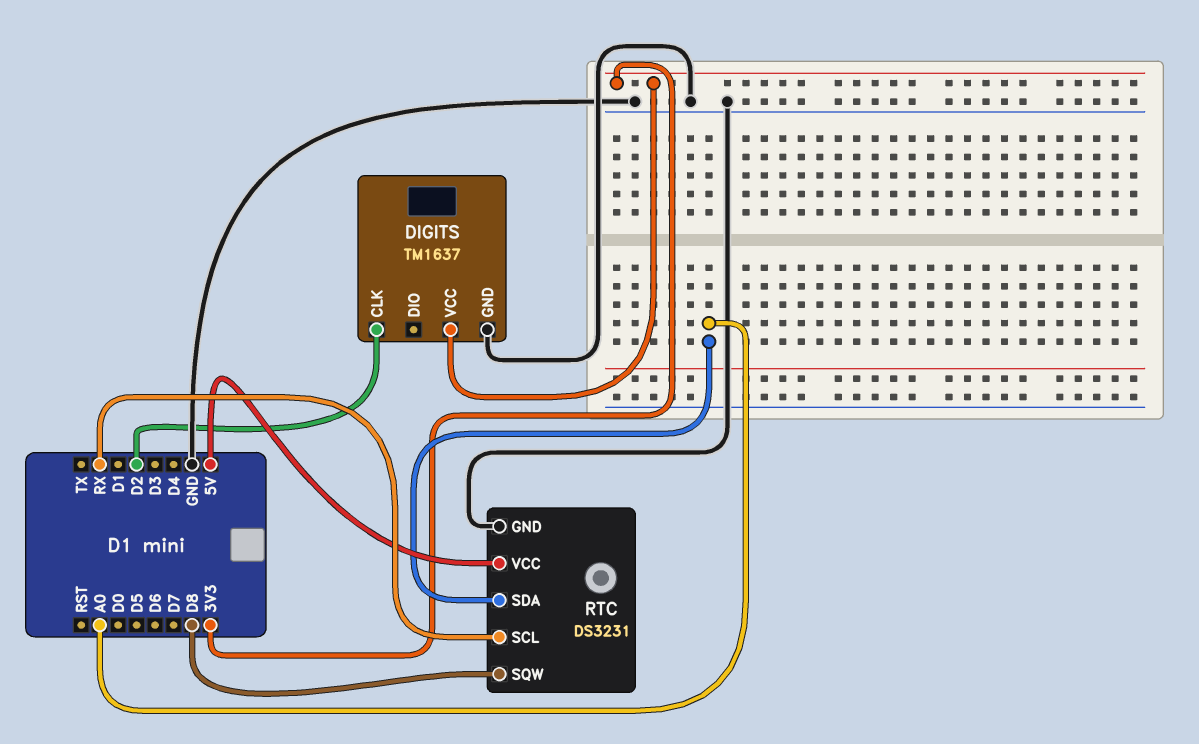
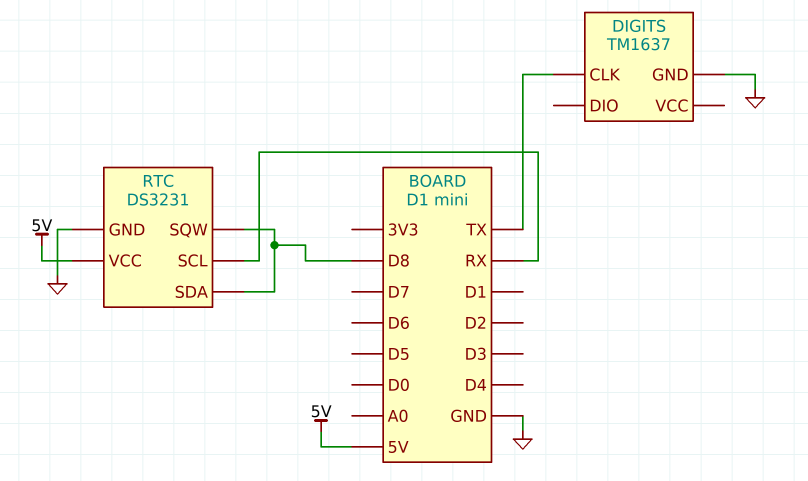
DIGITS pin CLK: D2 -> TX
DIGITS pin VCC: 3V3 -> none
RTC pin SDA: A0 -> D8

